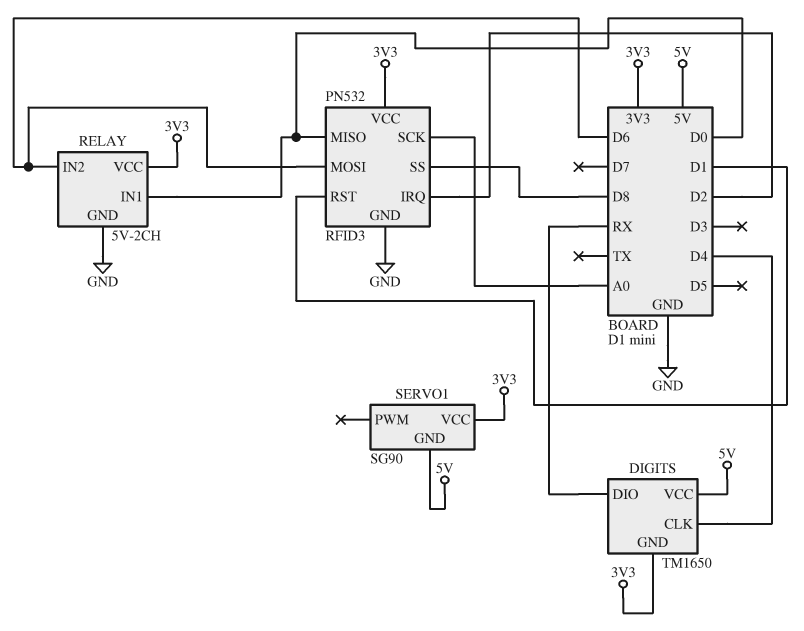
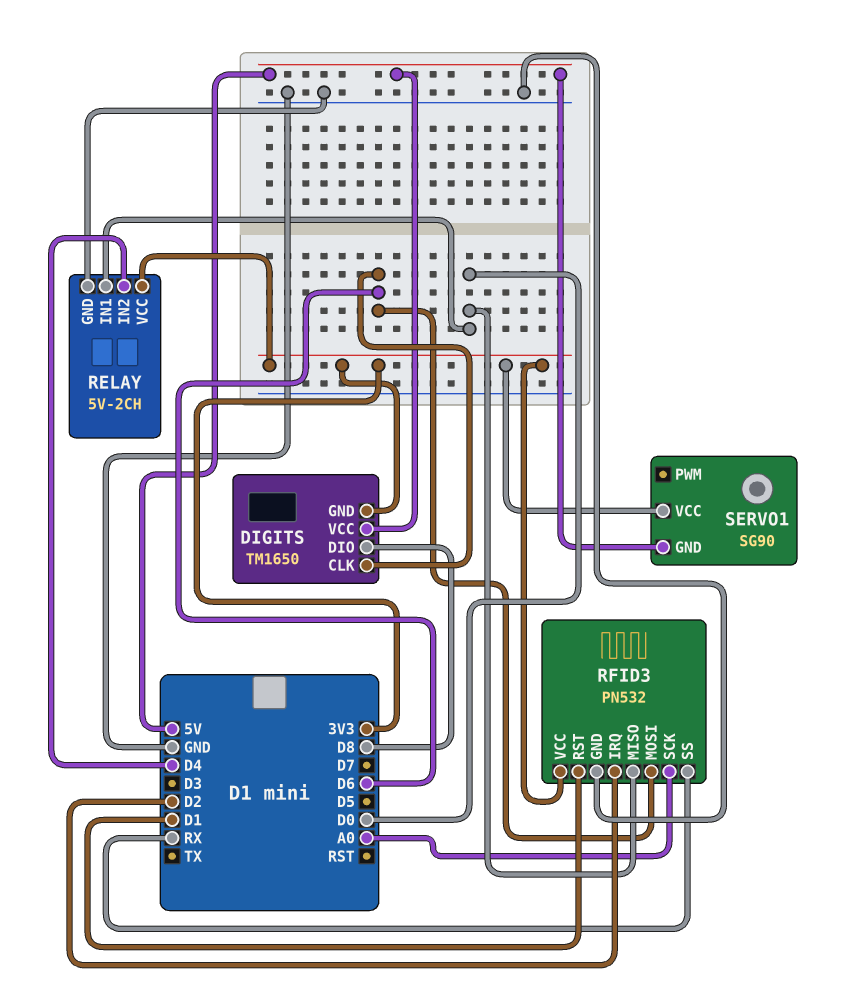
DIGITS pin CLK: D4 -> D6
DIGITS pin DIO: RX -> D8
RELAY pin IN2: D6 -> D4
RFID3 pin SS: D8 -> RX

